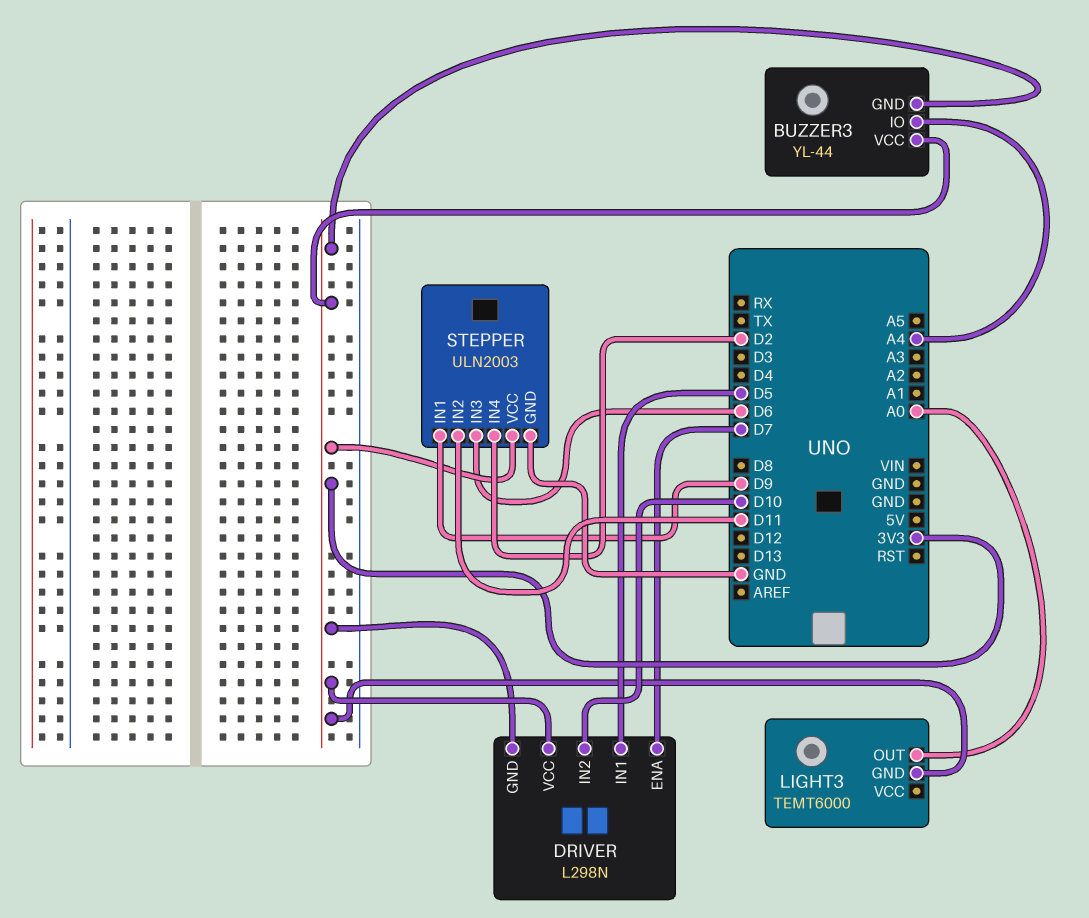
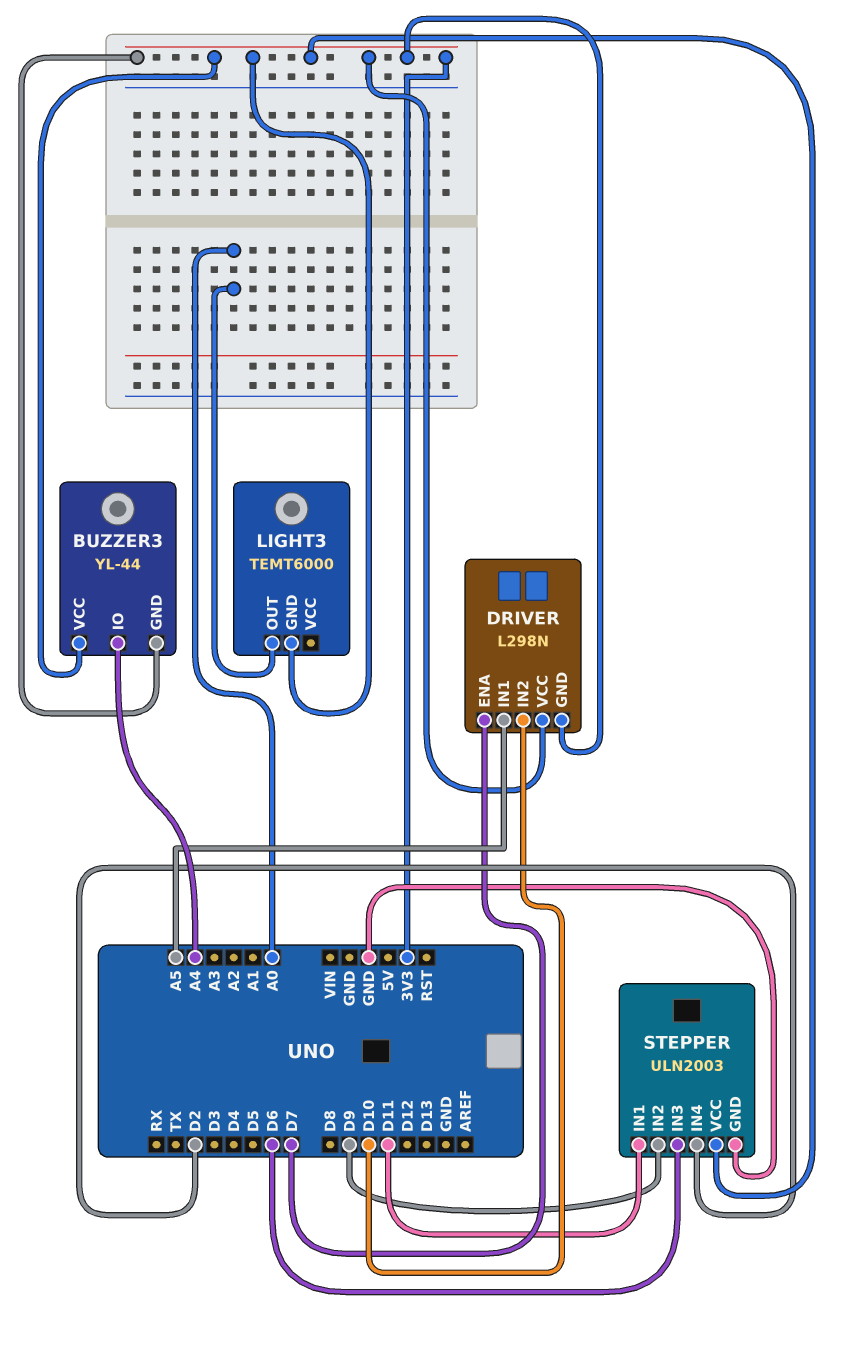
DRIVER pin IN1: D5 -> A5
STEPPER pin IN1: D9 -> D11
STEPPER pin IN2: D11 -> D9

